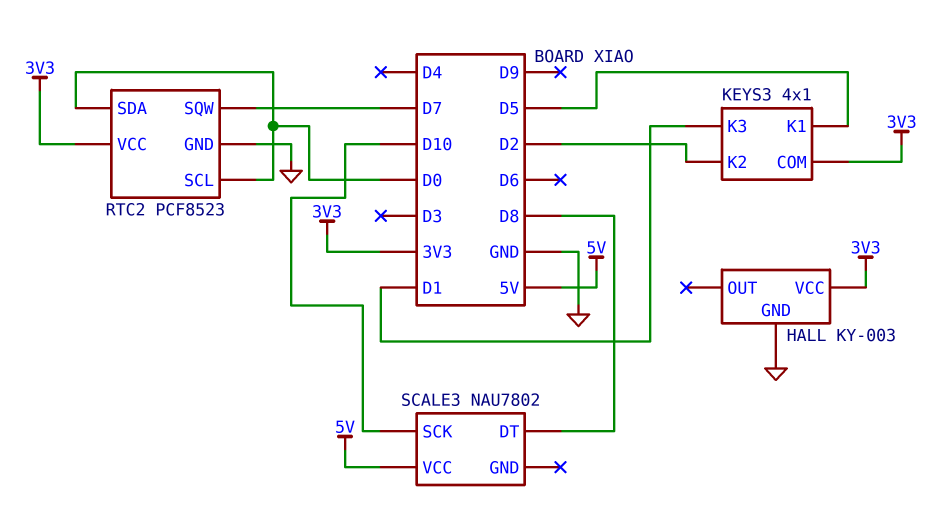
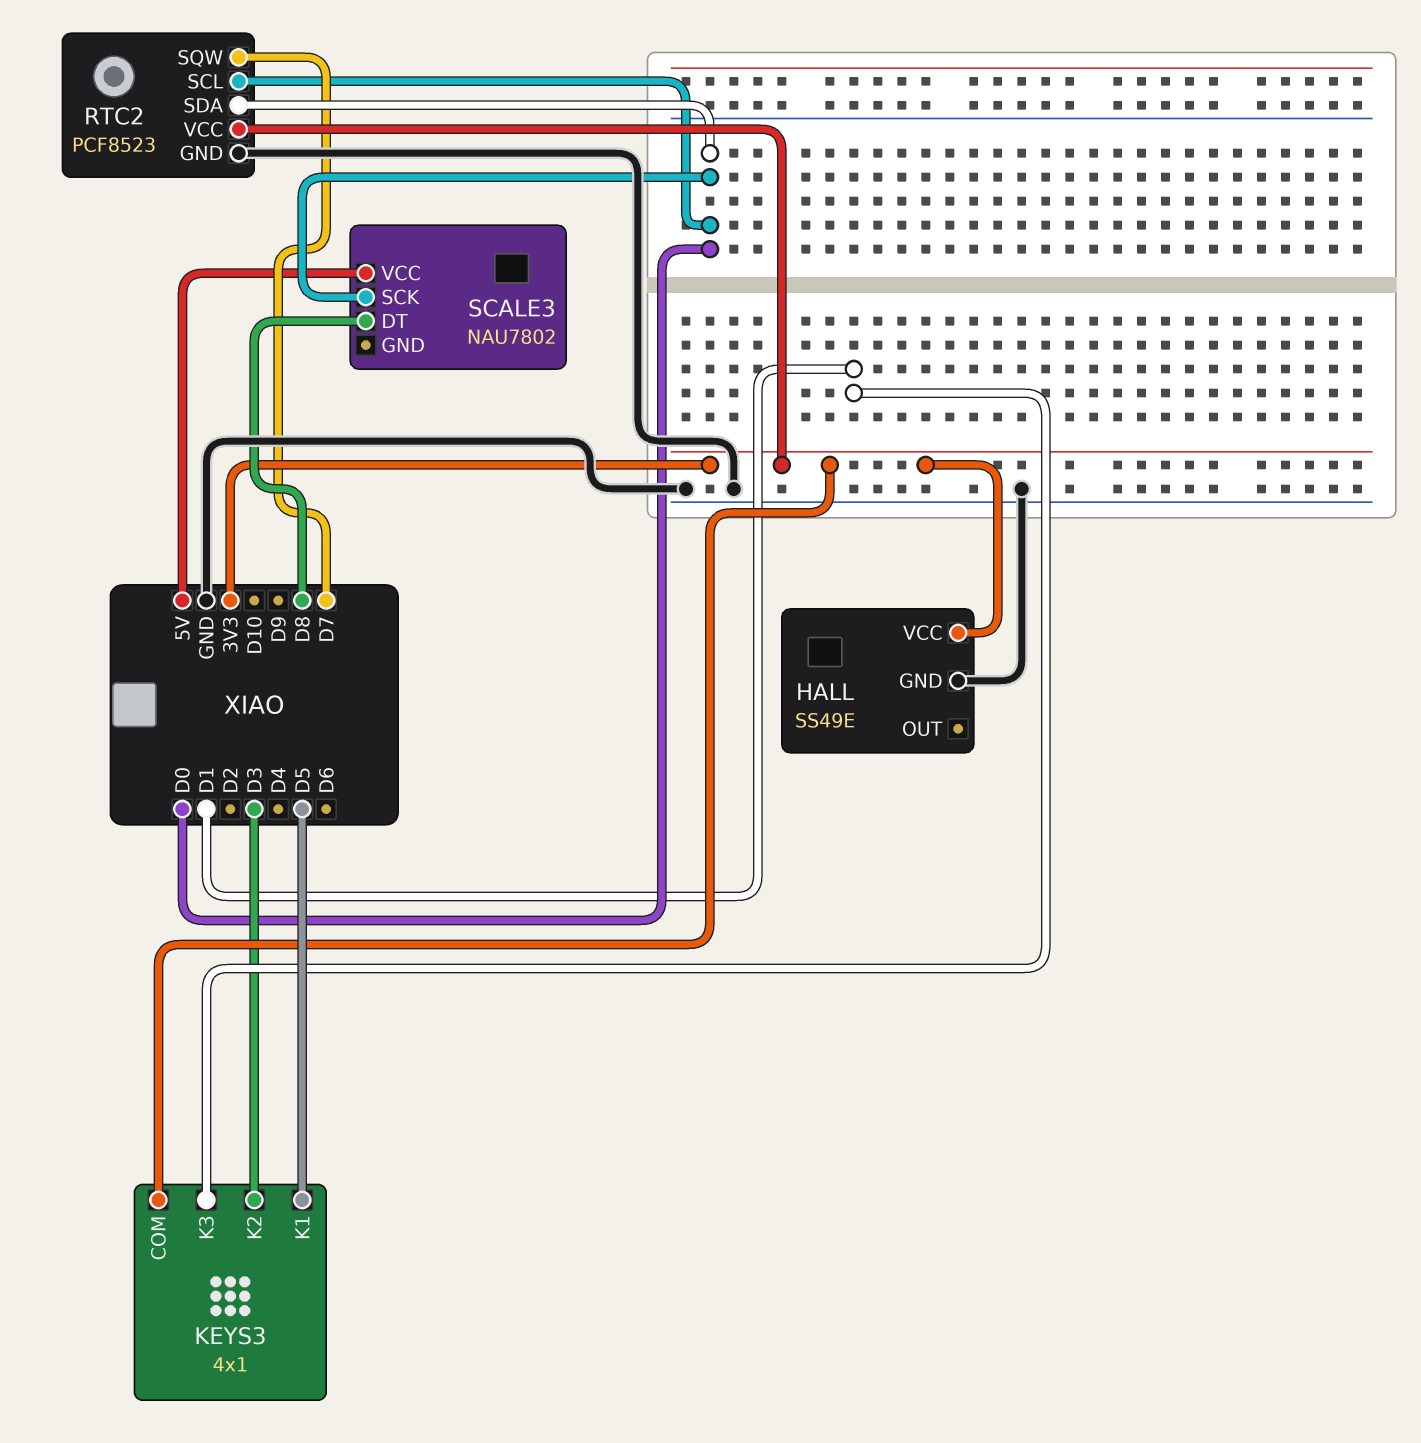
HALL: KY-003 -> SS49E
KEYS3 pin K2: D2 -> D3
SCALE3 pin SCK: D10 -> D0

